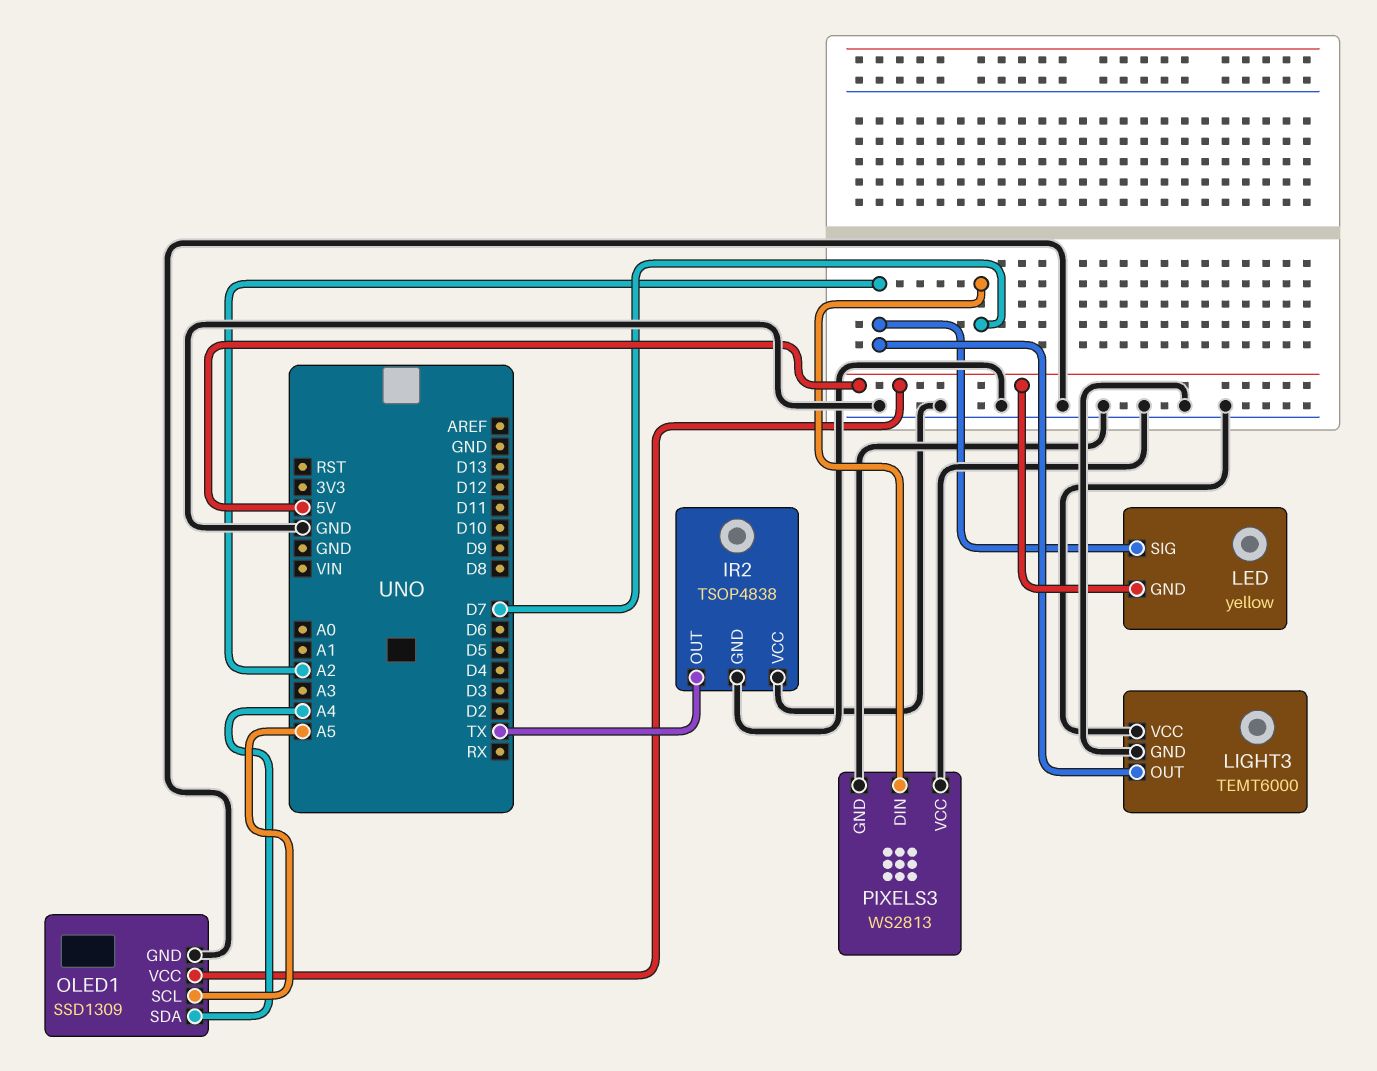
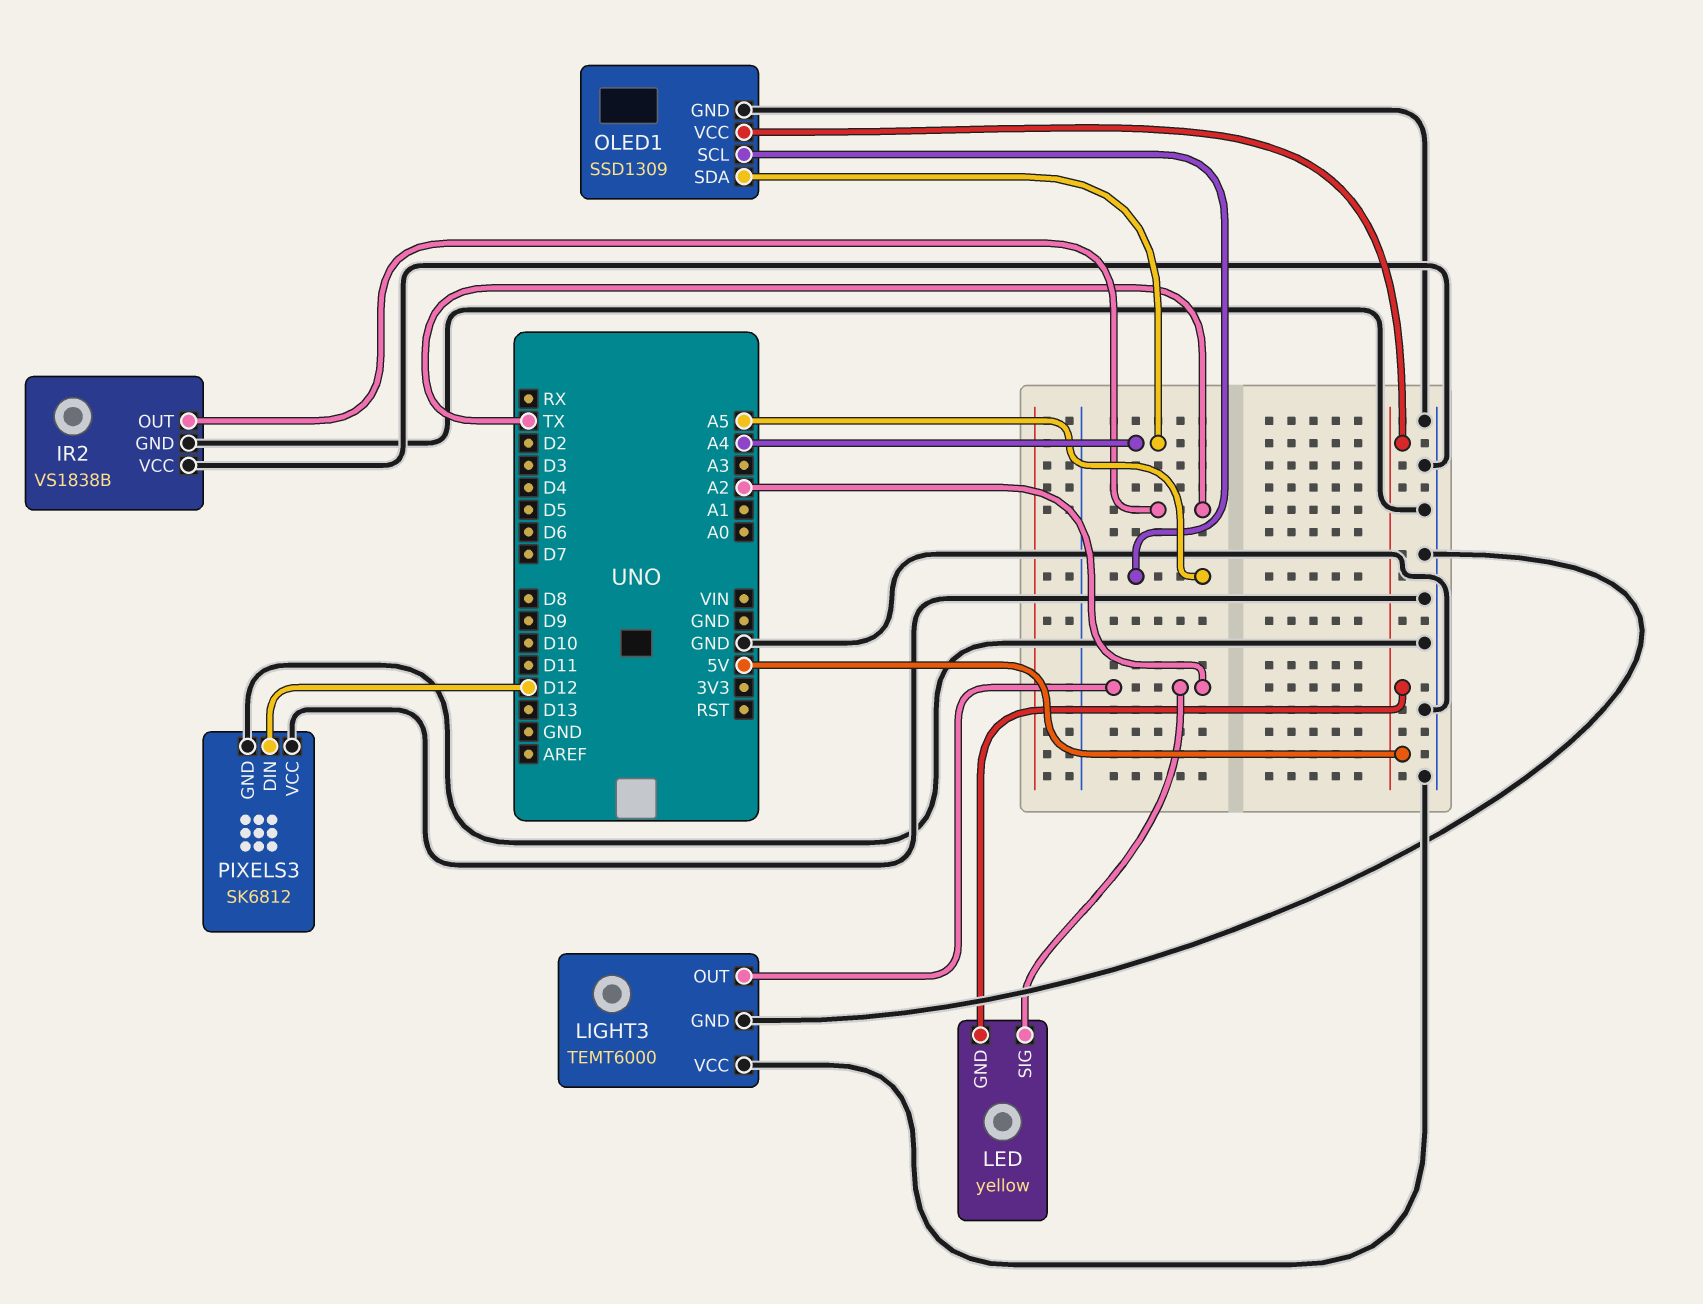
IR2: TSOP4838 -> VS1838B
PIXELS3: WS2813 -> SK6812
PIXELS3 pin DIN: D7 -> D12

